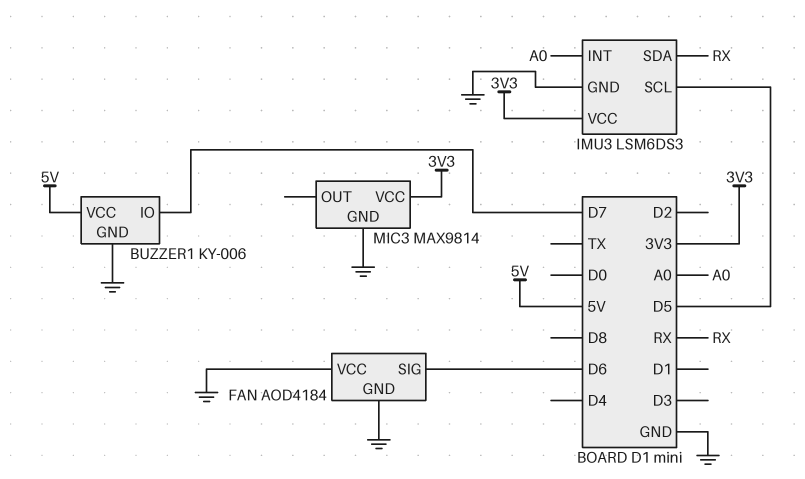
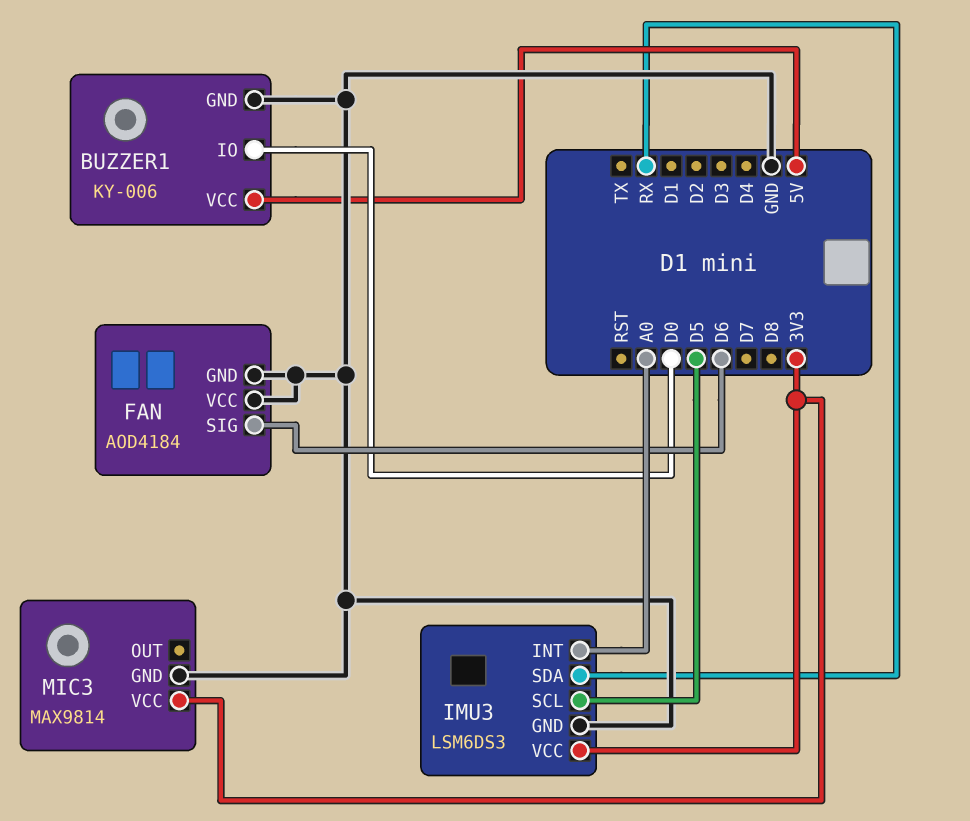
BUZZER1 pin IO: D7 -> D0

